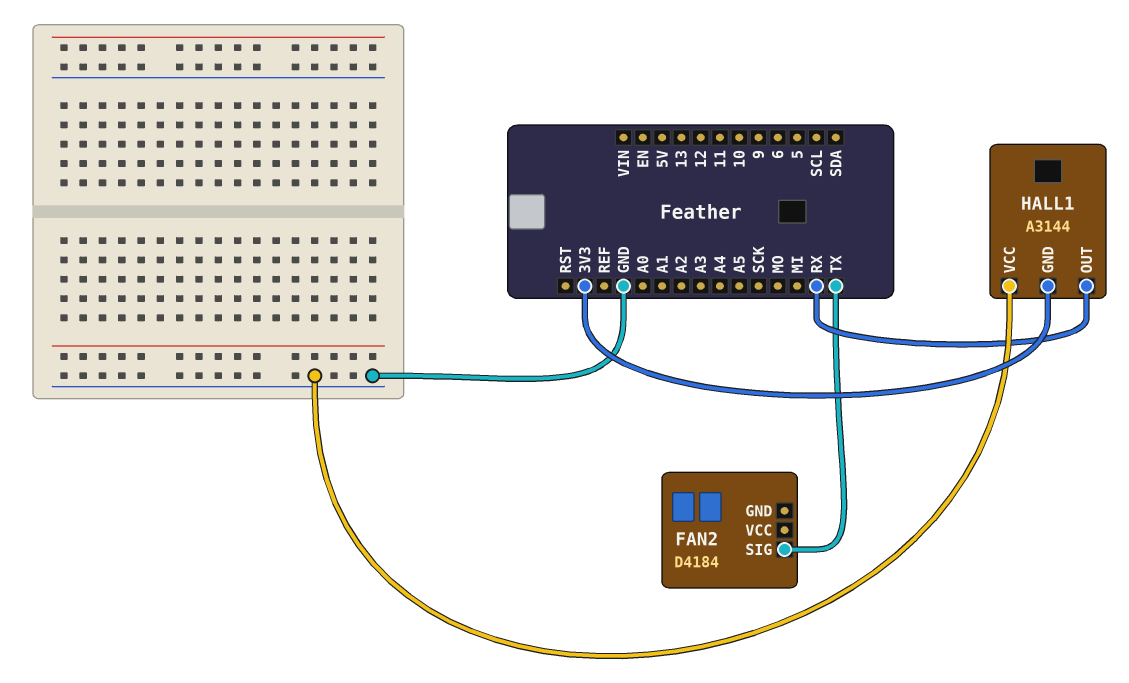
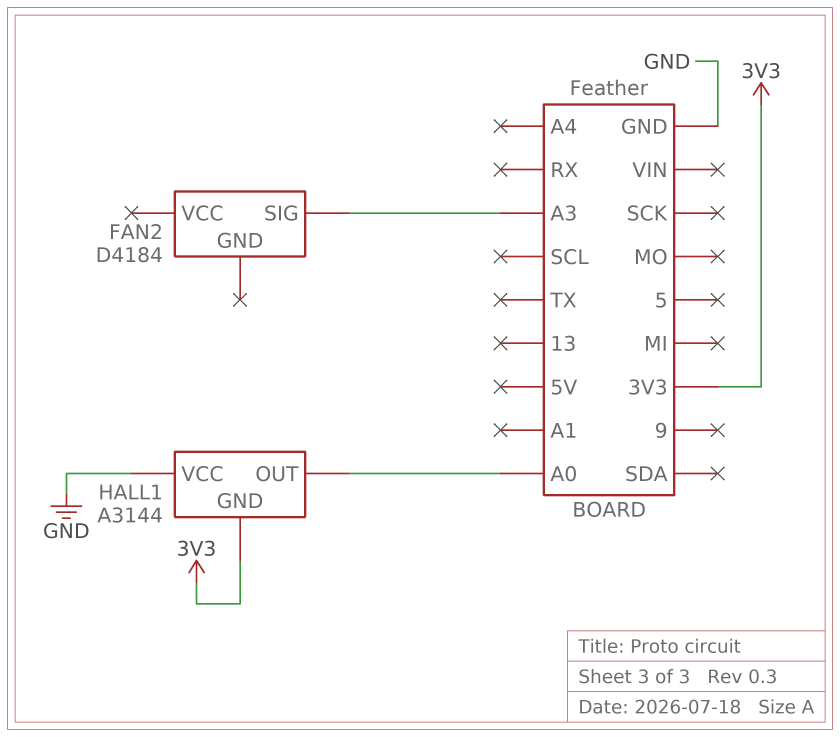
FAN2 pin SIG: TX -> A3
HALL1 pin OUT: RX -> A0

